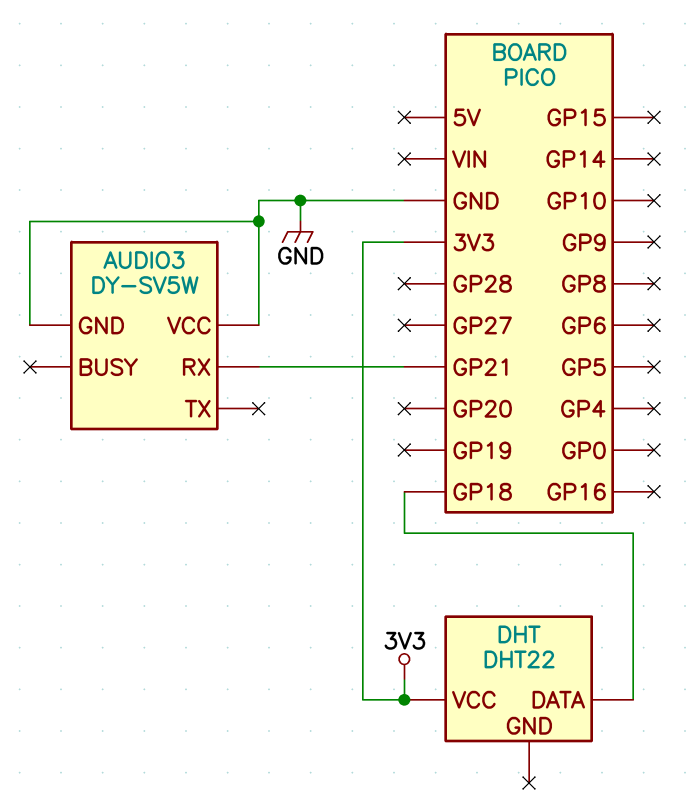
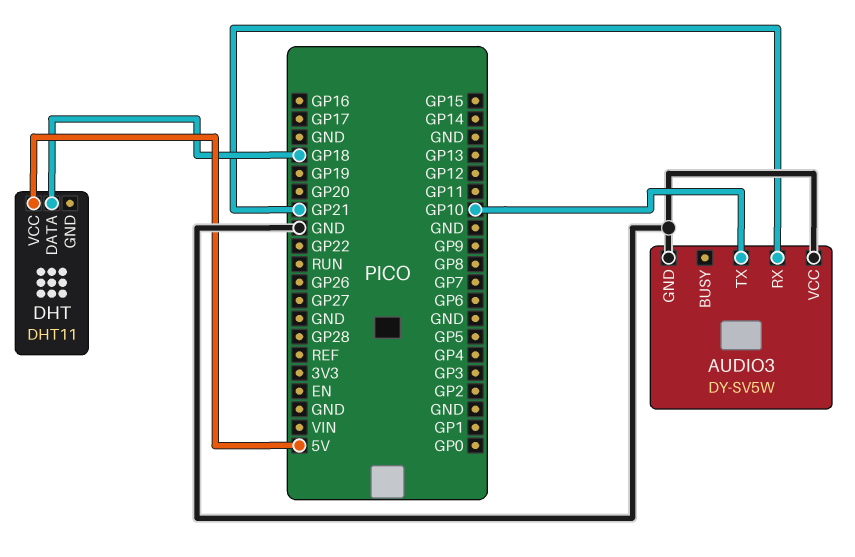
AUDIO3 pin TX: none -> GP10
DHT: DHT22 -> DHT11
DHT pin VCC: 3V3 -> 5V

